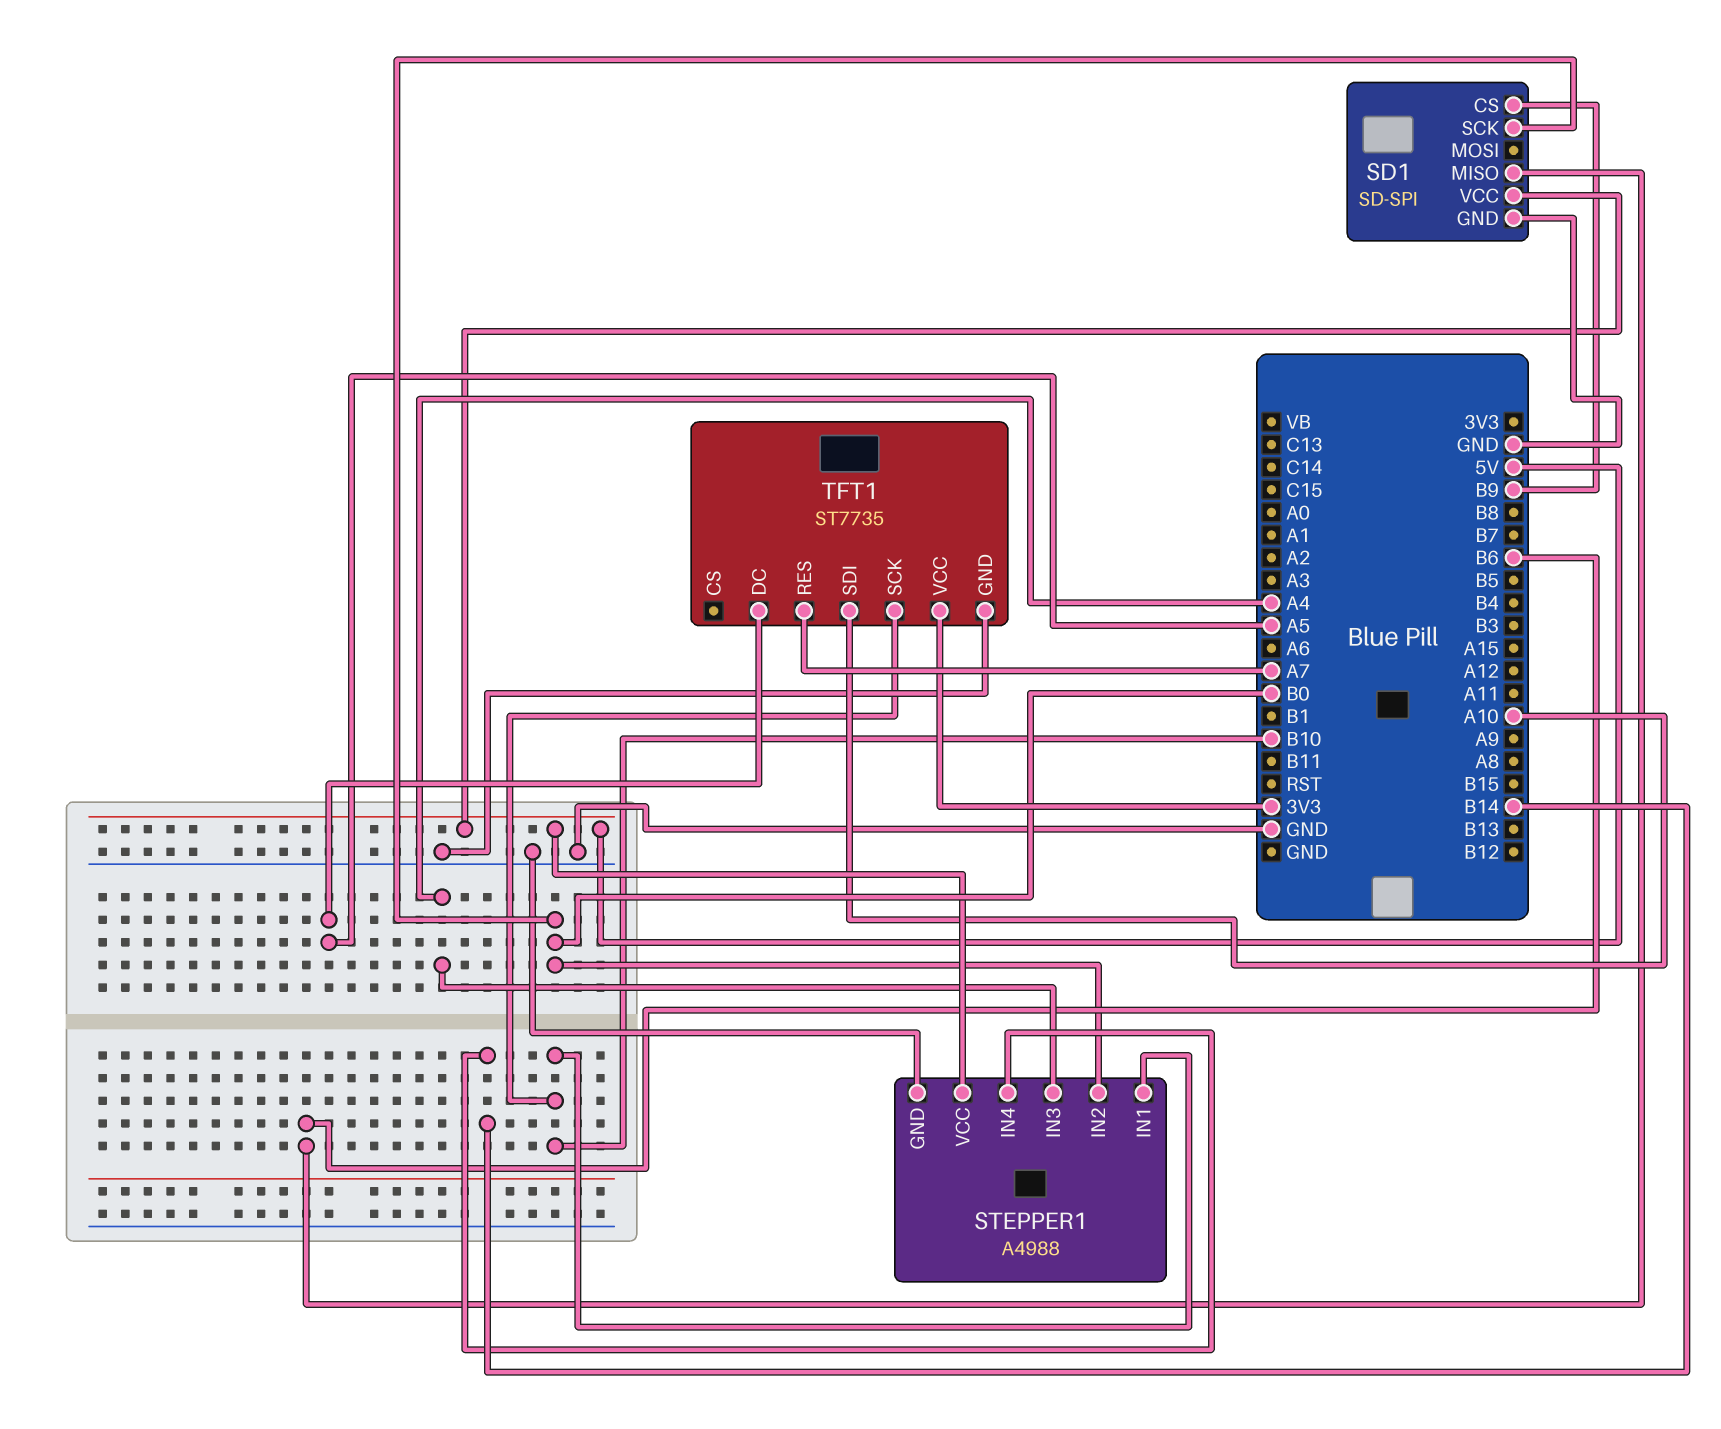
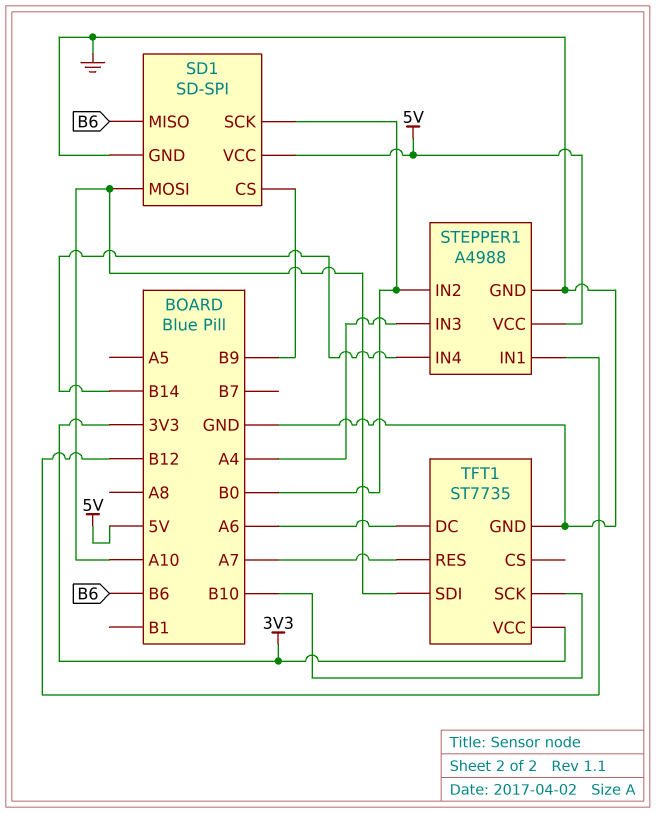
SD1 pin MOSI: none -> A10
STEPPER1 pin IN1: B10 -> B12
TFT1 pin DC: A5 -> A6

